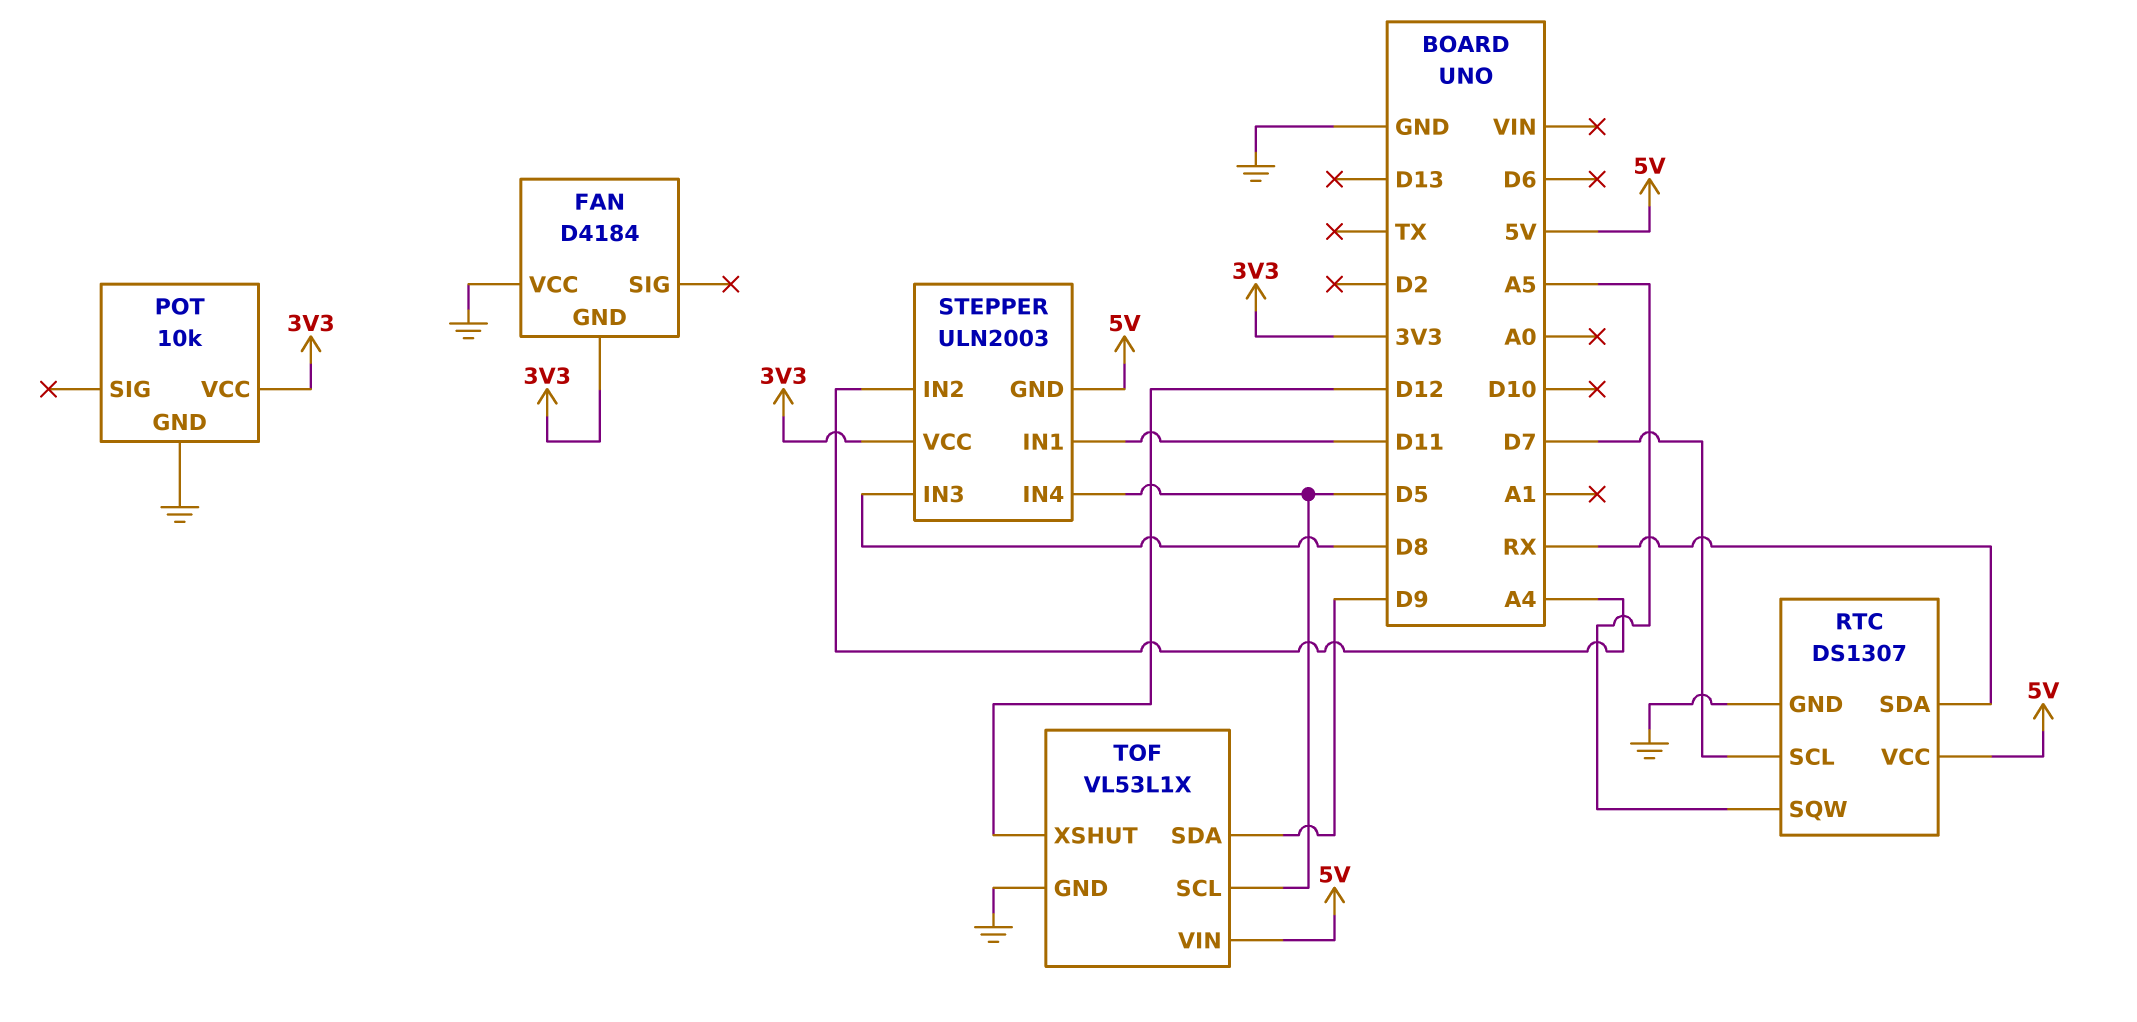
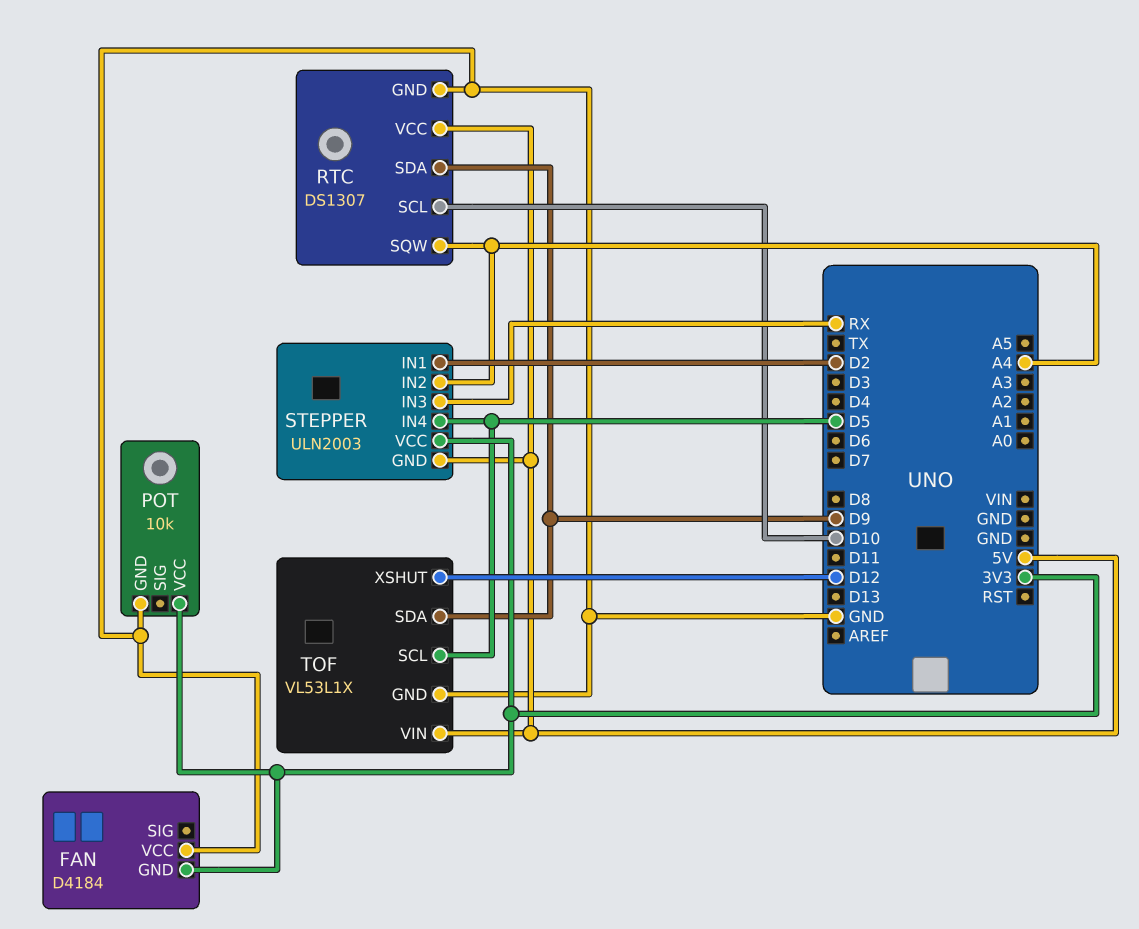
RTC pin SCL: D7 -> D10
RTC pin SDA: RX -> D9
RTC pin SQW: A5 -> A4
STEPPER pin IN1: D11 -> D2
STEPPER pin IN3: D8 -> RX

